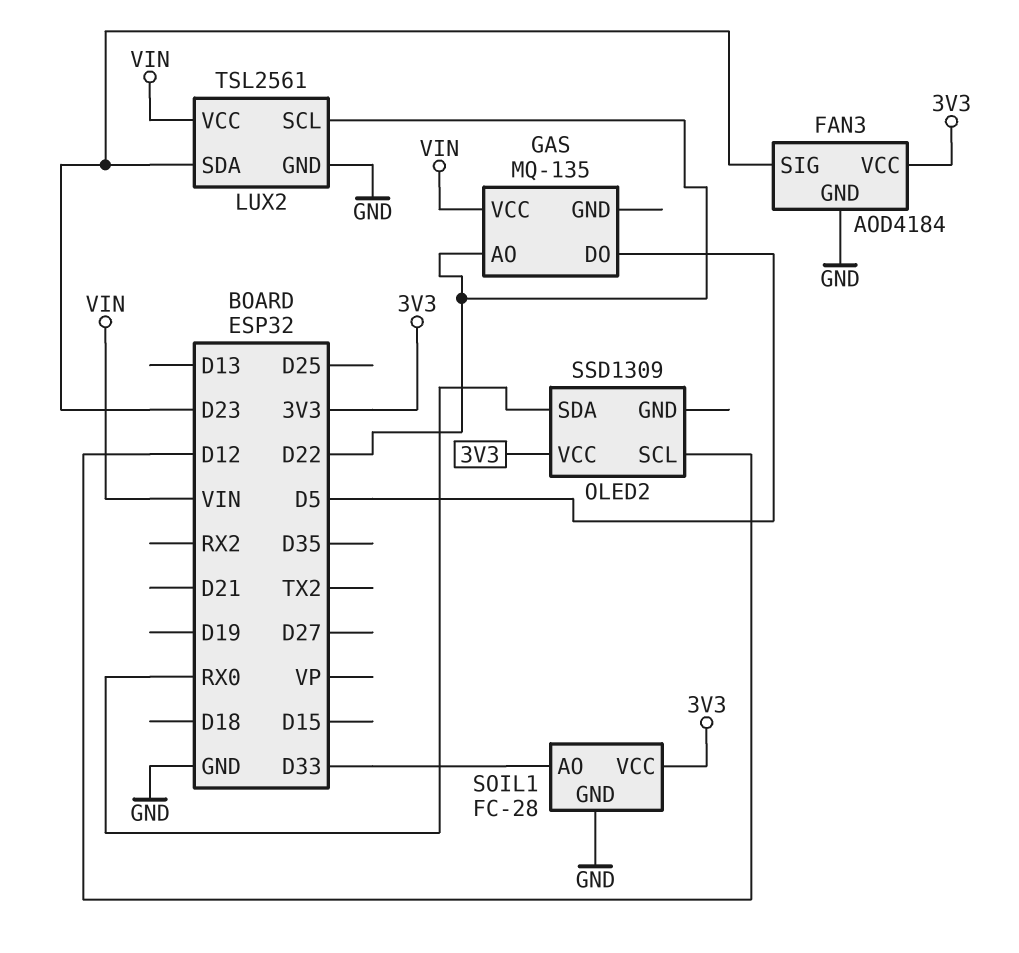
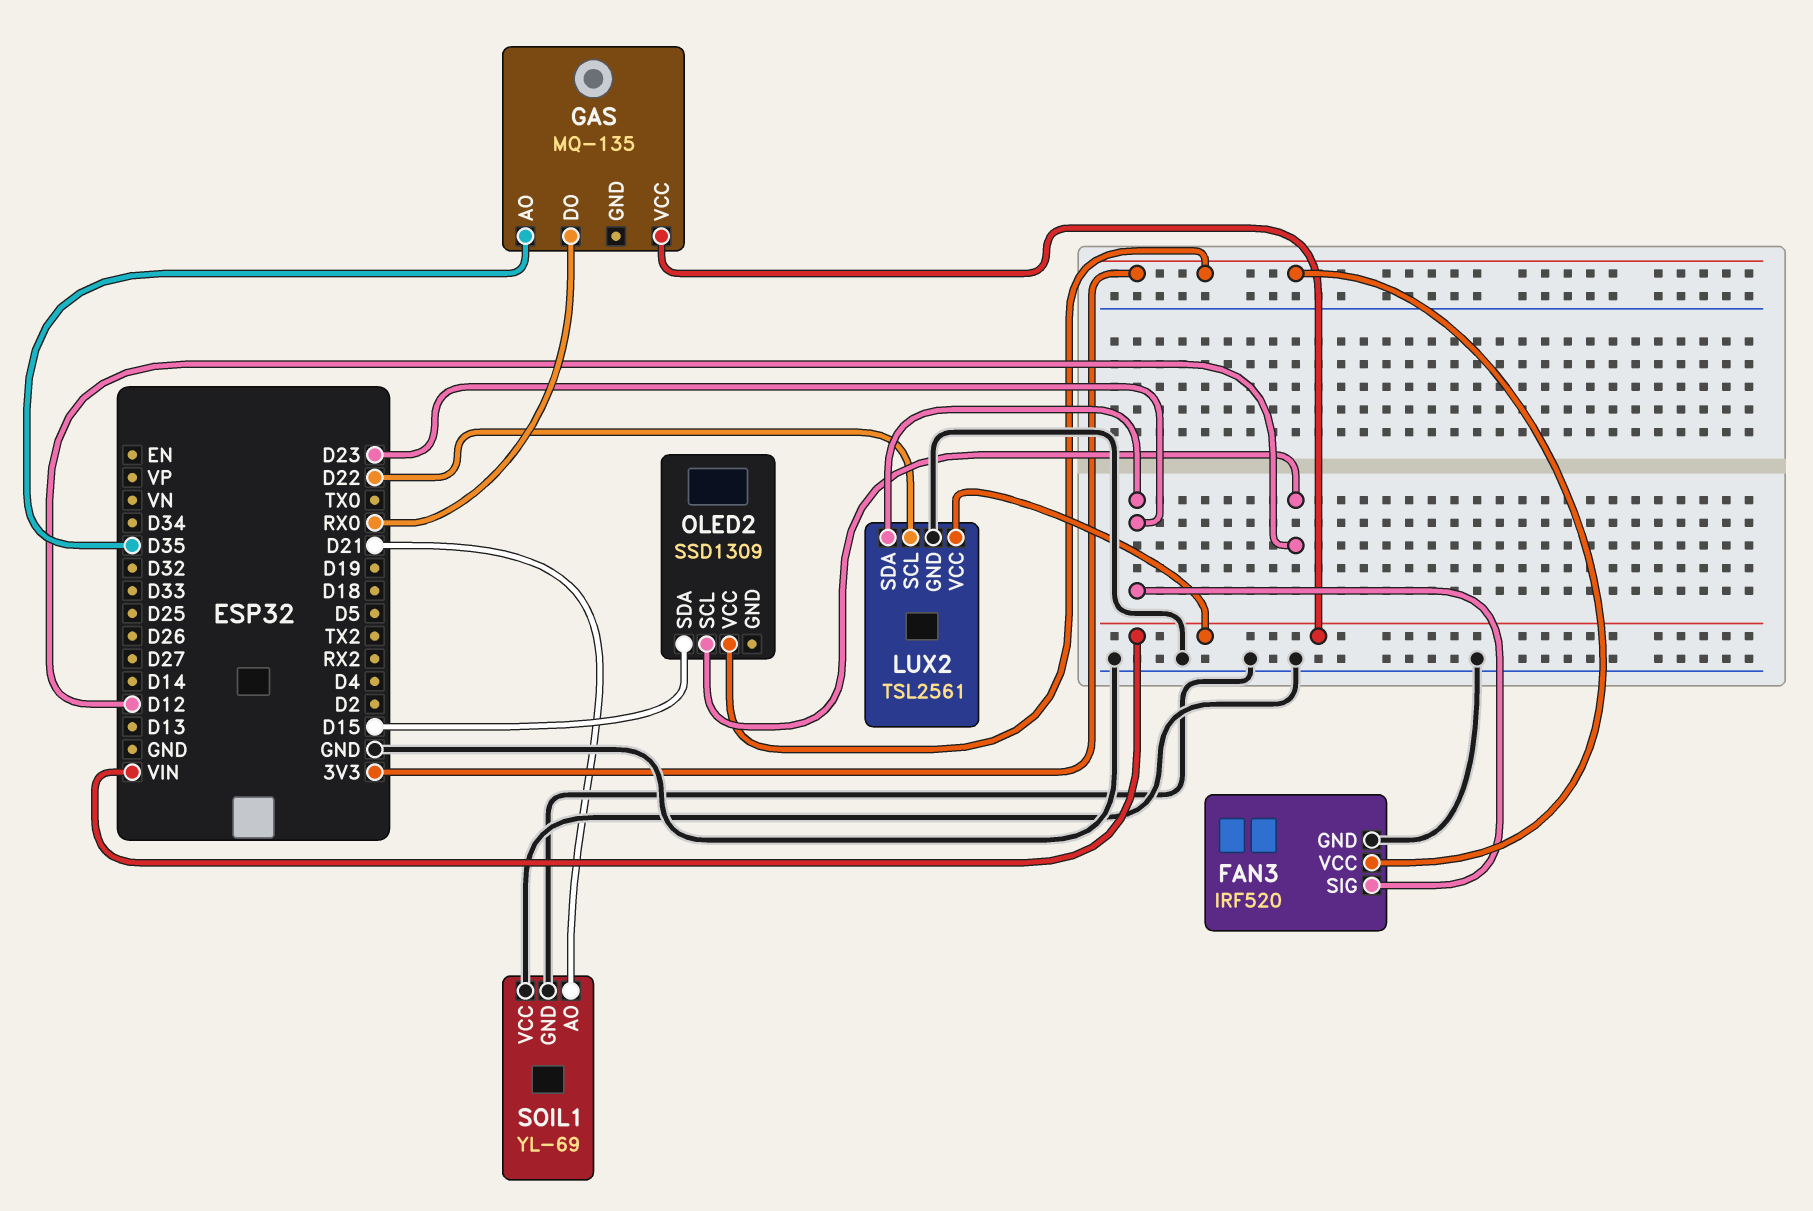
FAN3: AOD4184 -> IRF520
GAS pin AO: D22 -> D35
GAS pin DO: D5 -> RX0
OLED2 pin SDA: RX0 -> D15
SOIL1: FC-28 -> YL-69
SOIL1 pin AO: D33 -> D21
SOIL1 pin VCC: 3V3 -> GND

